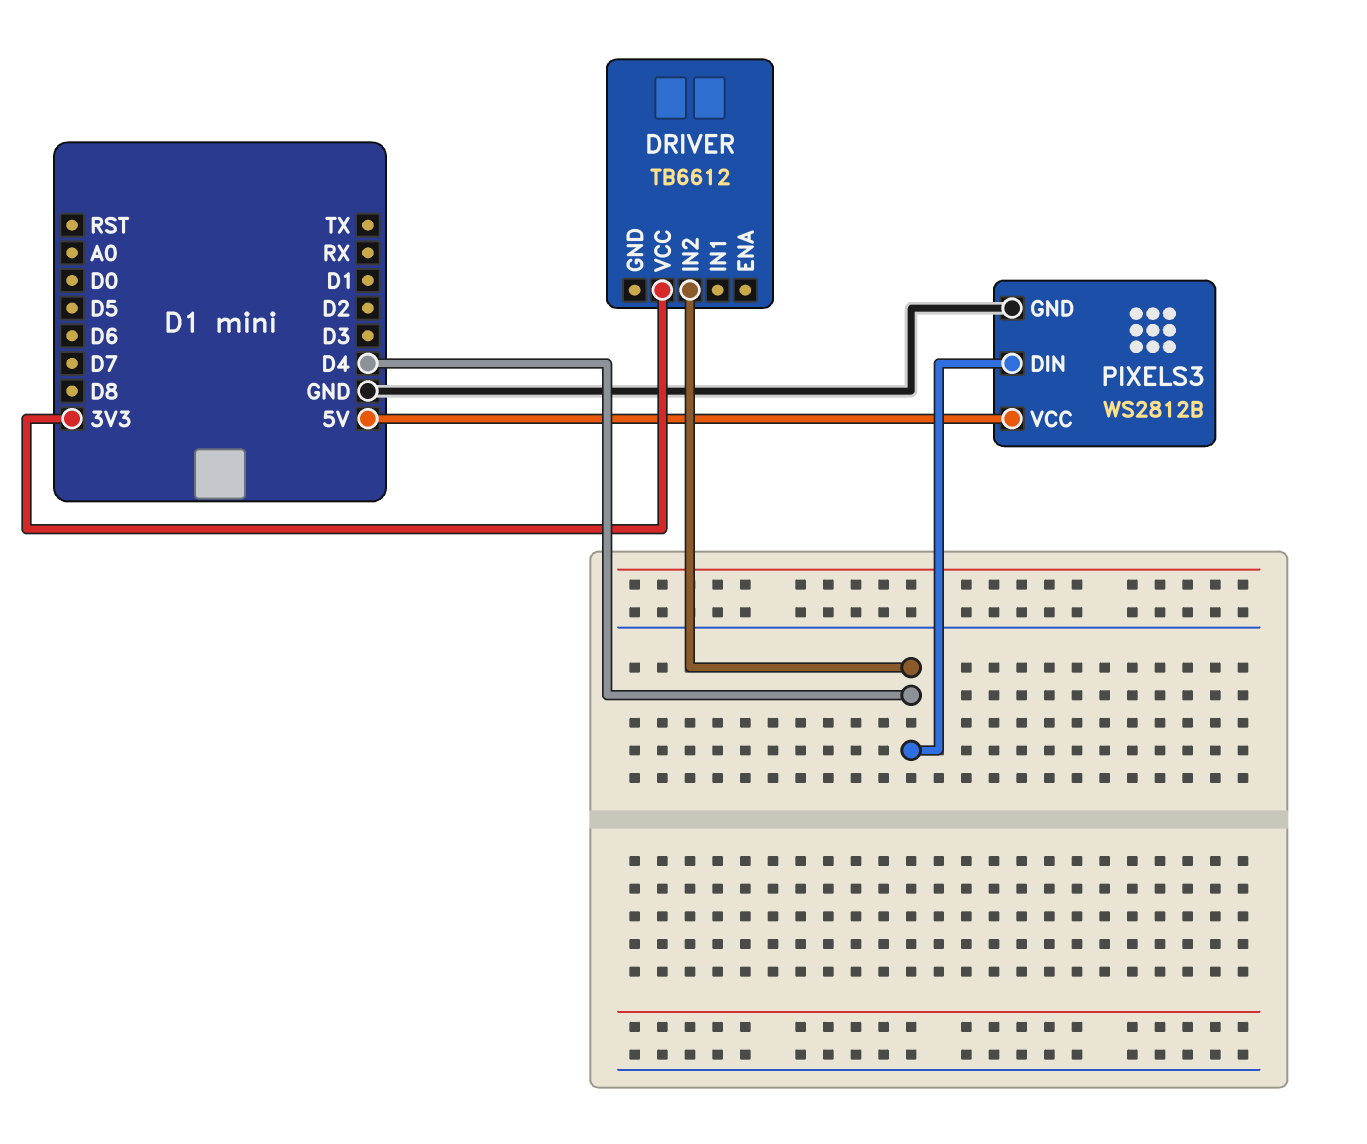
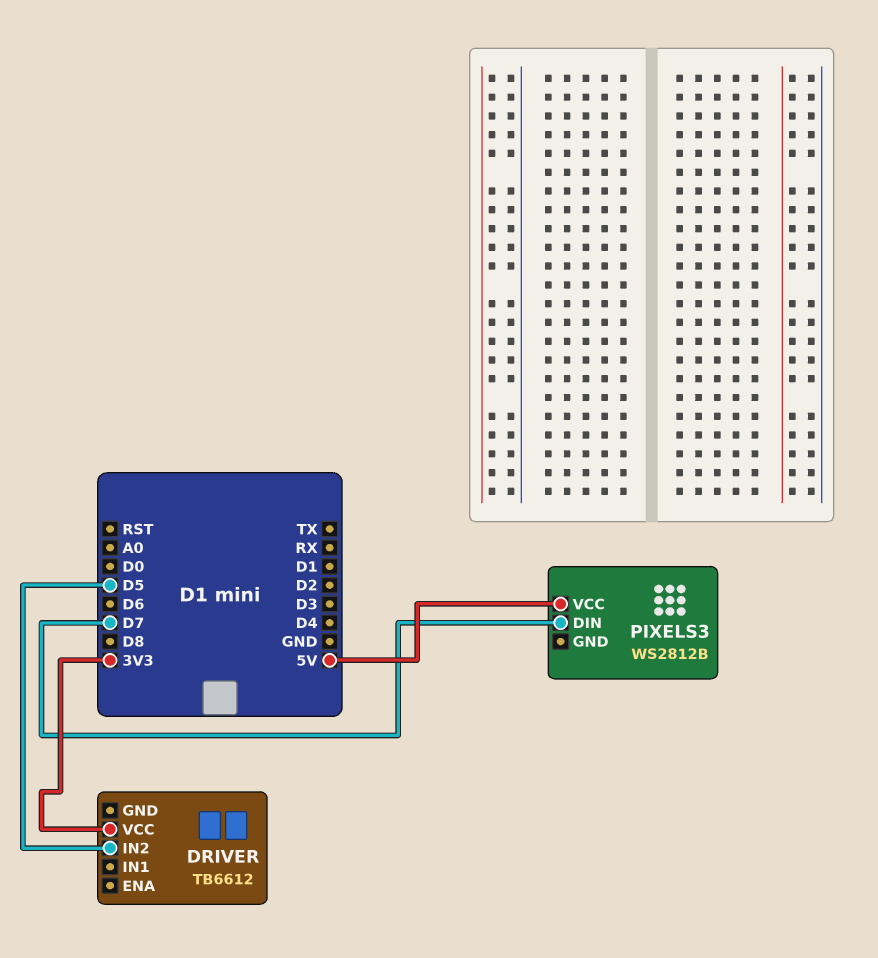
DRIVER pin IN2: D4 -> D5
PIXELS3 pin DIN: D4 -> D7
PIXELS3 pin GND: GND -> none

